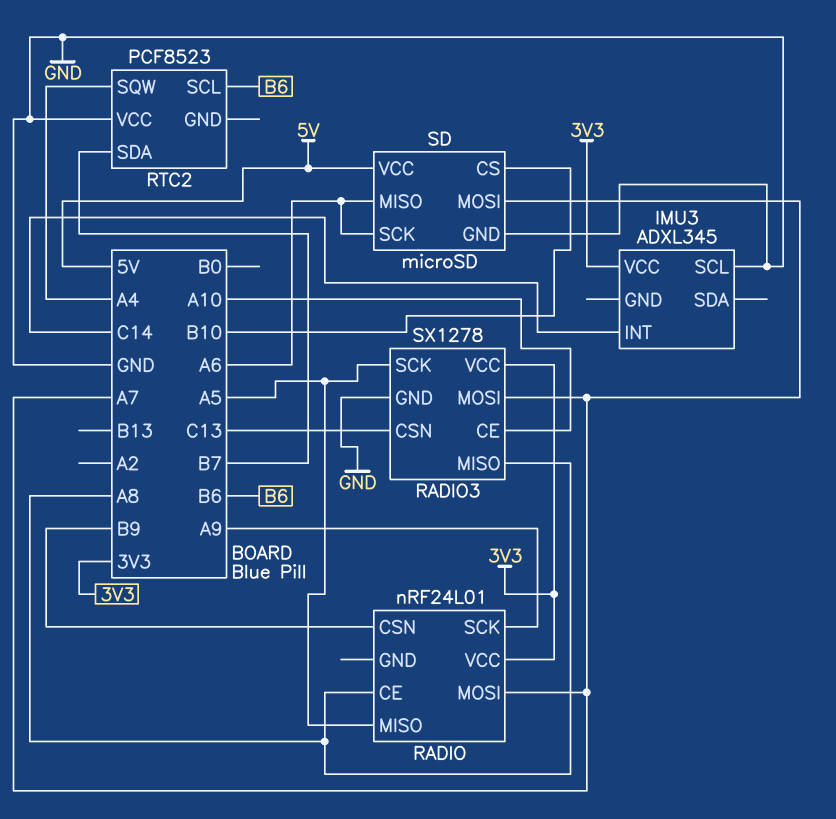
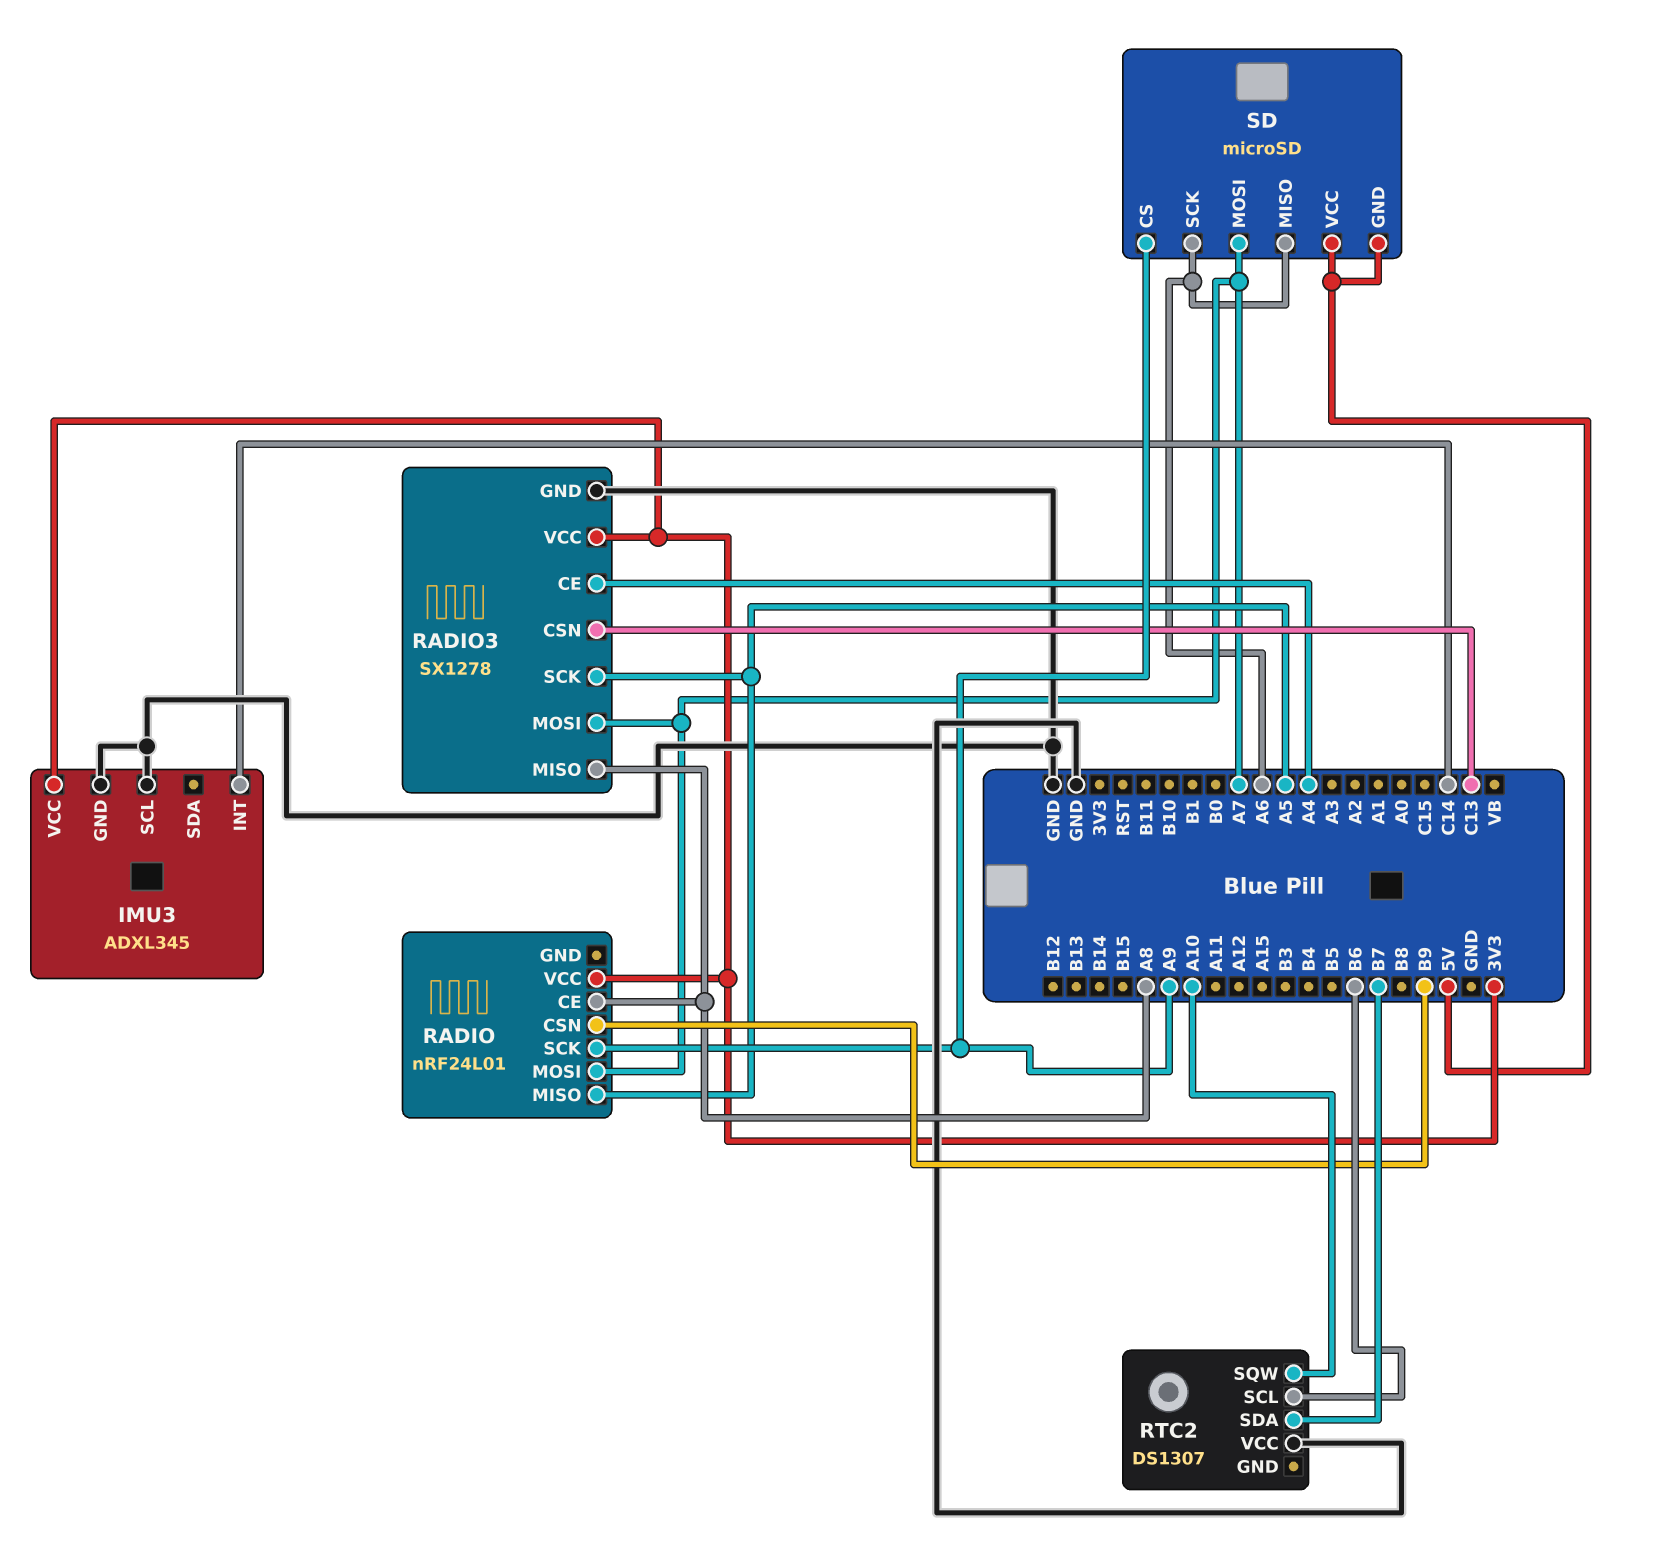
IMU3 pin GND: none -> GND
RADIO3 pin CE: A10 -> A4
RTC2: PCF8523 -> DS1307
RTC2 pin SQW: A4 -> A10
SD pin CS: B10 -> A9
SD pin GND: GND -> 5V

